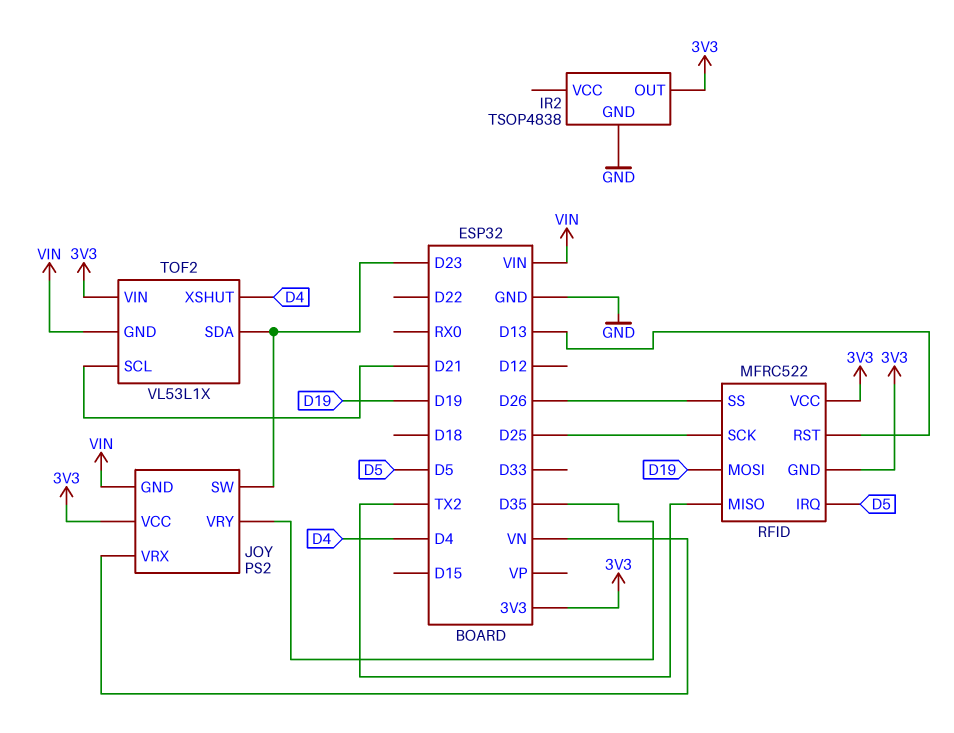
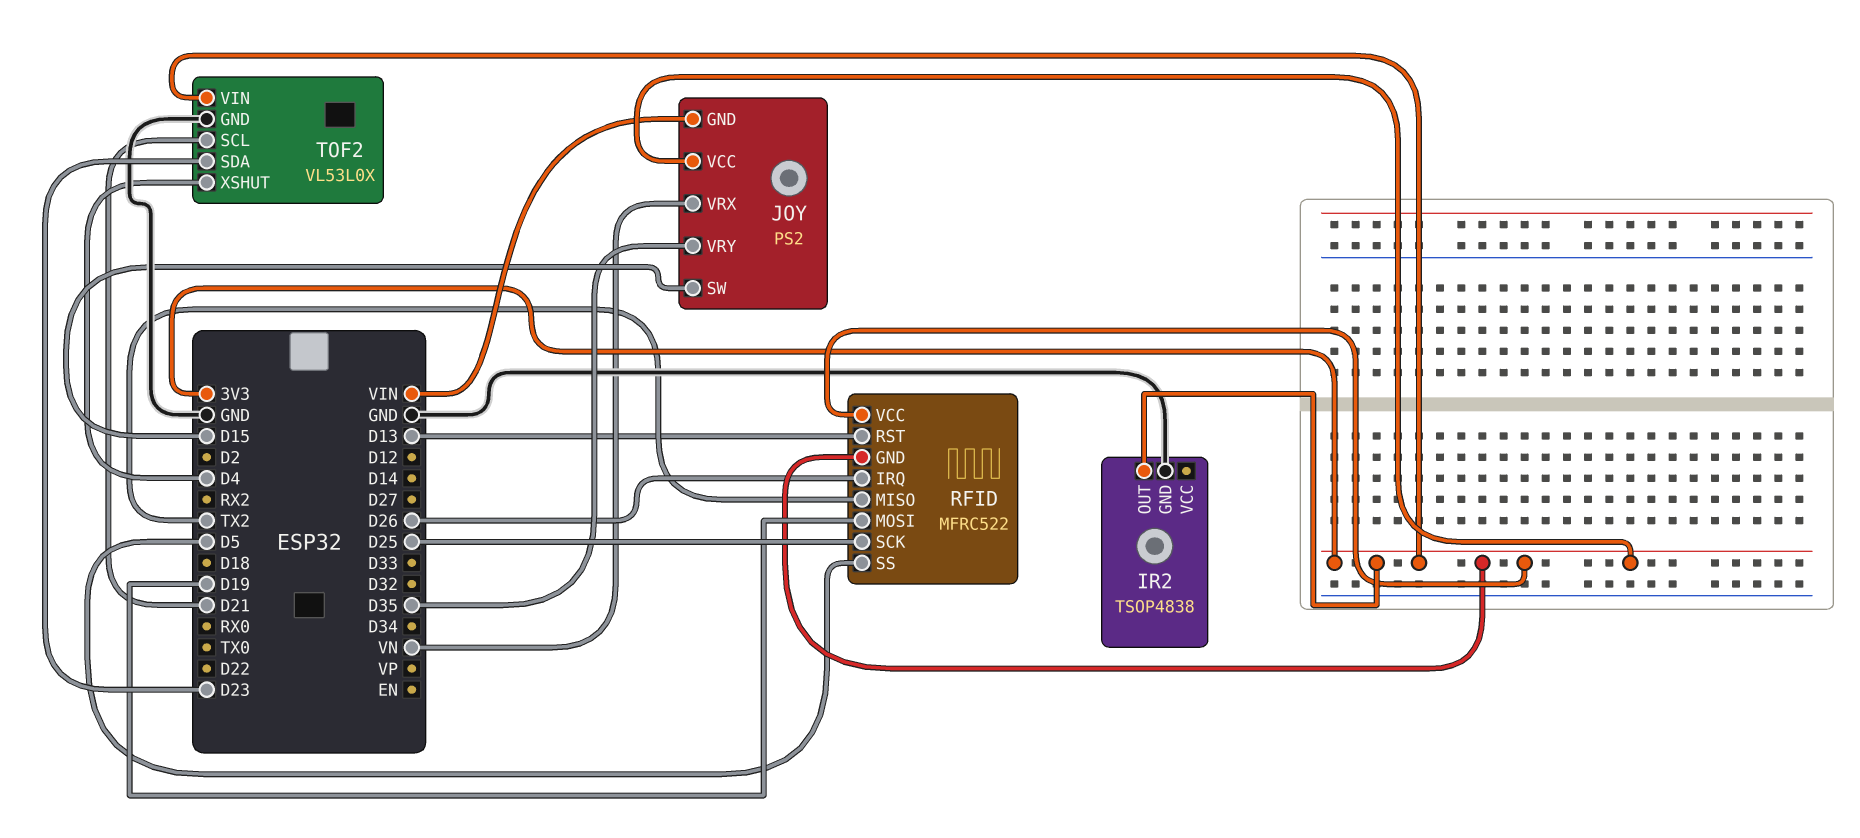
JOY pin SW: D23 -> D15
RFID pin IRQ: D5 -> D26
RFID pin SS: D26 -> D5
TOF2: VL53L1X -> VL53L0X
TOF2 pin GND: VIN -> GND

